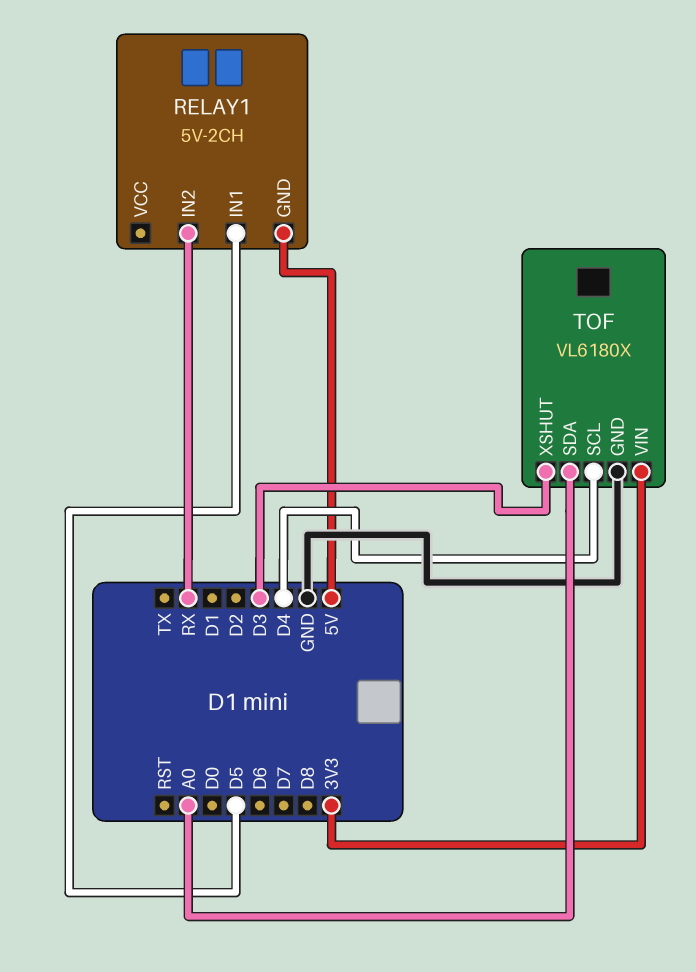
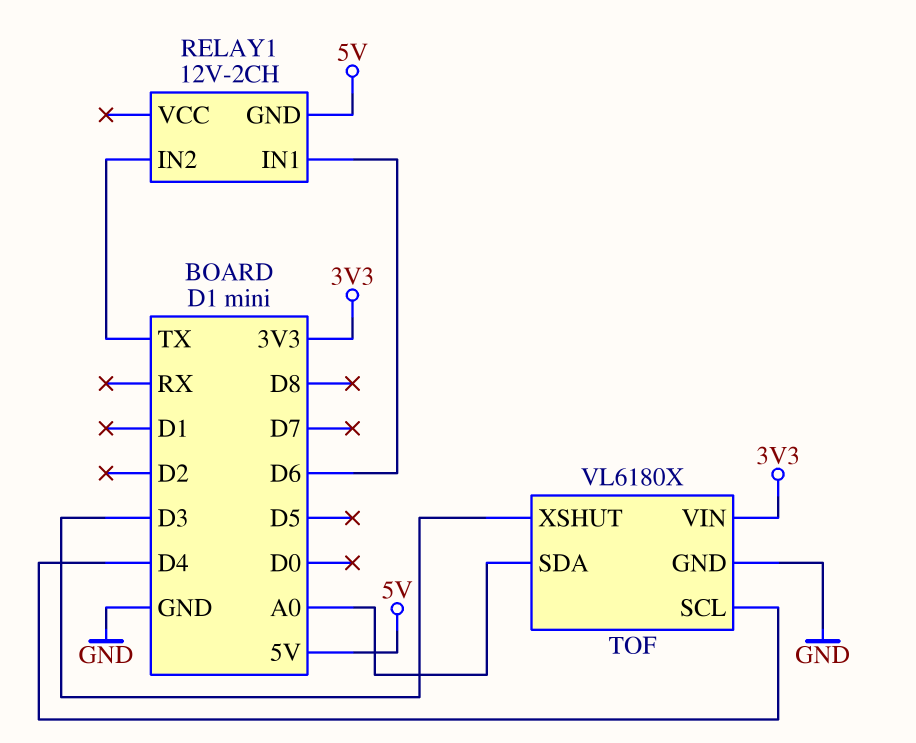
RELAY1: 5V-2CH -> 12V-2CH
RELAY1 pin IN1: D5 -> D6
RELAY1 pin IN2: RX -> TX

